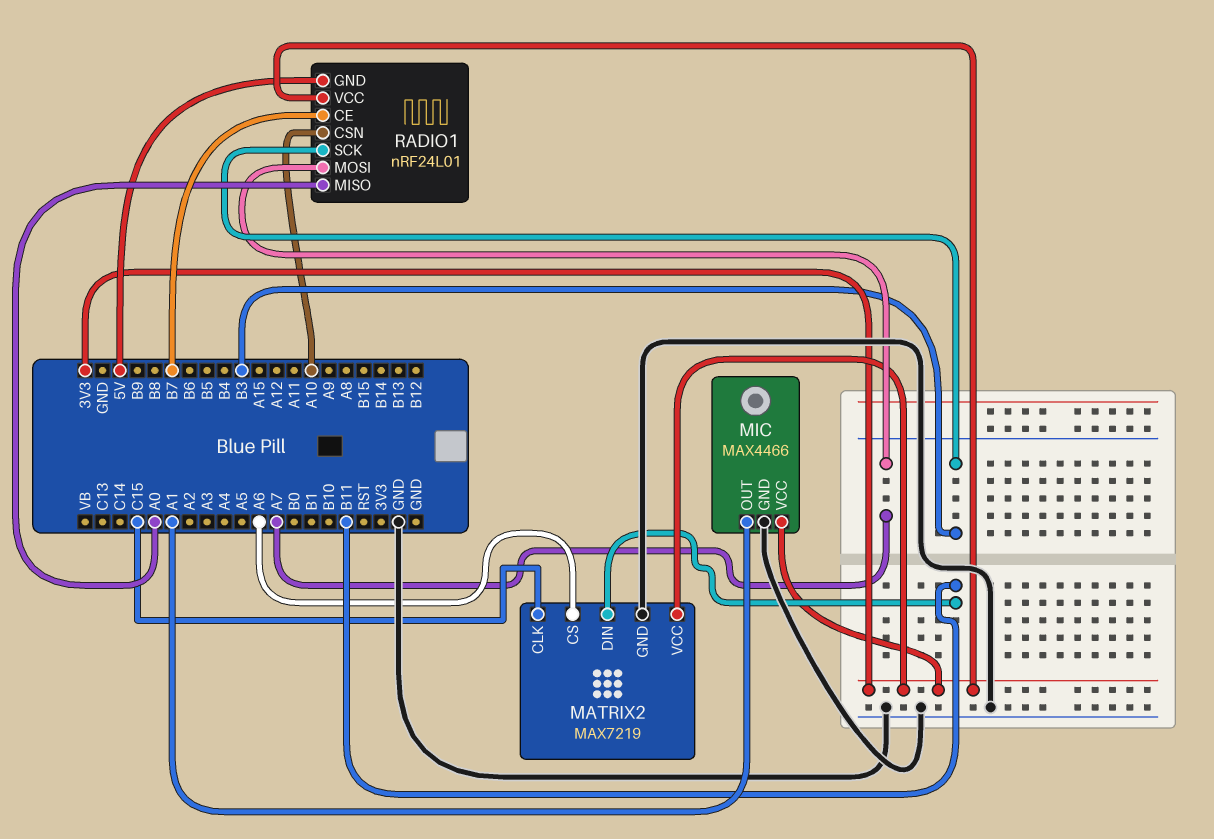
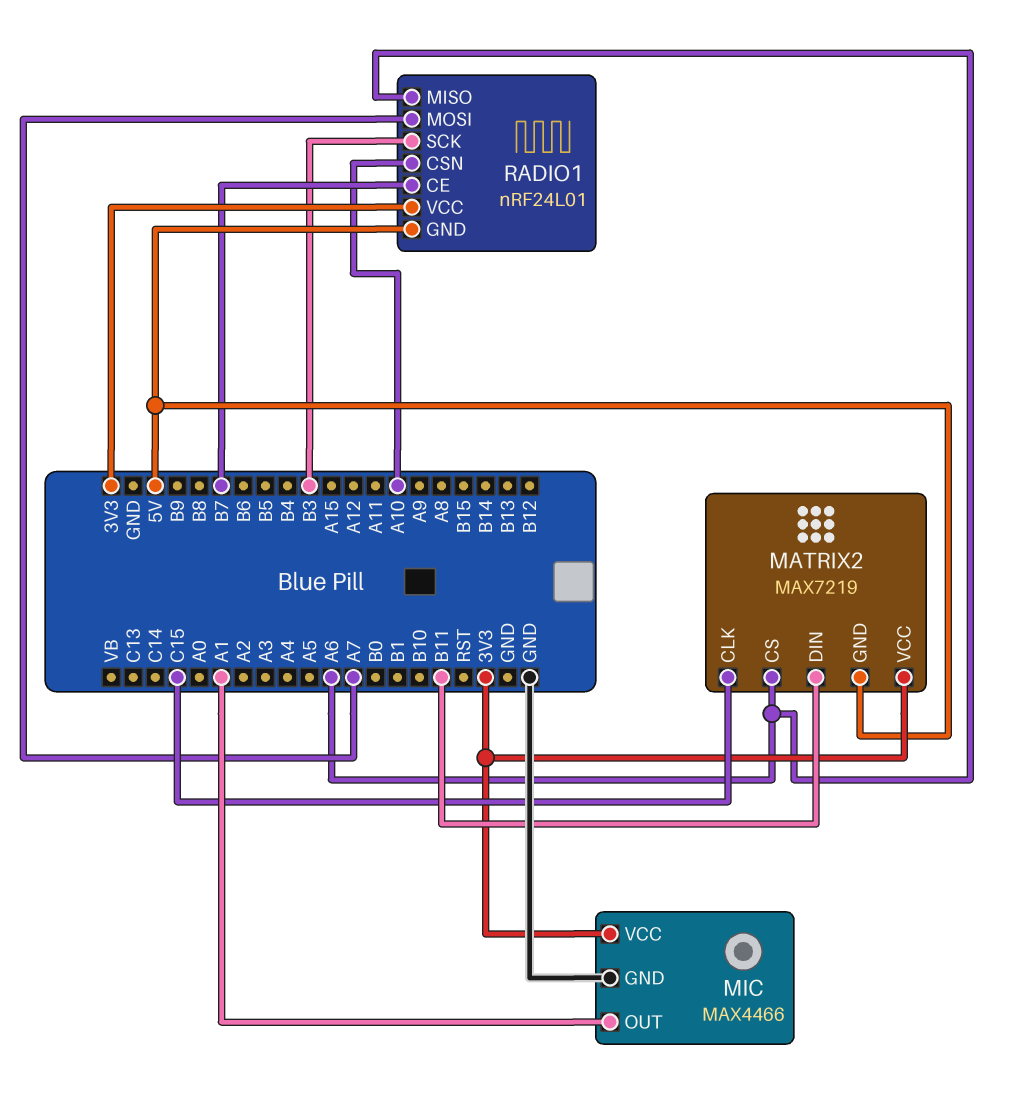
MATRIX2 pin GND: GND -> 5V
RADIO1 pin MISO: A0 -> A6

